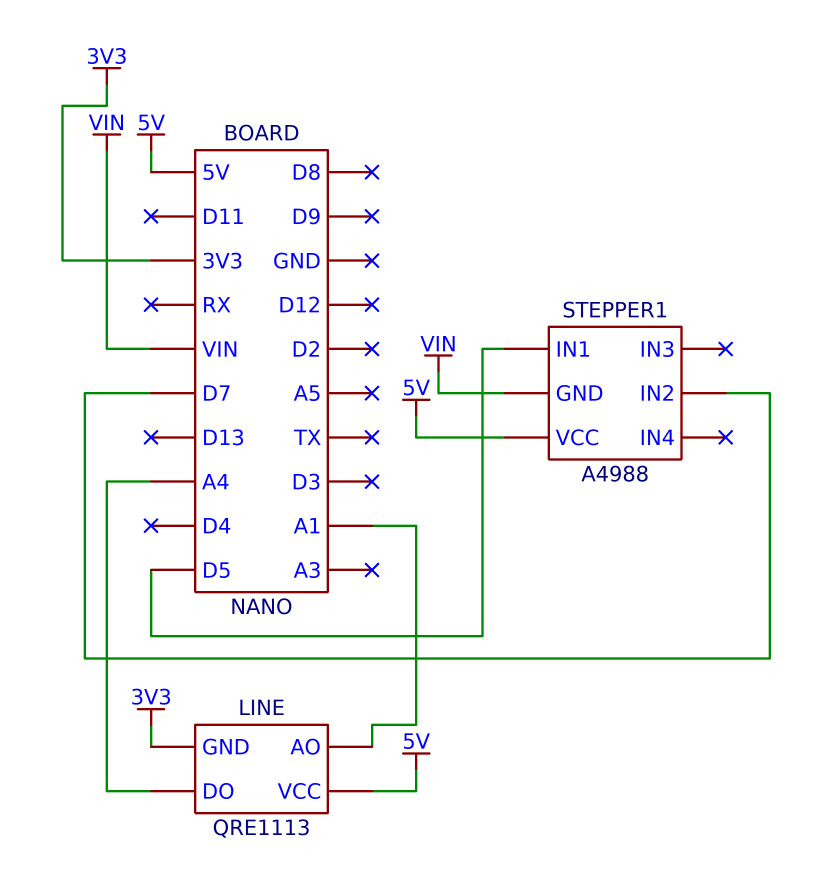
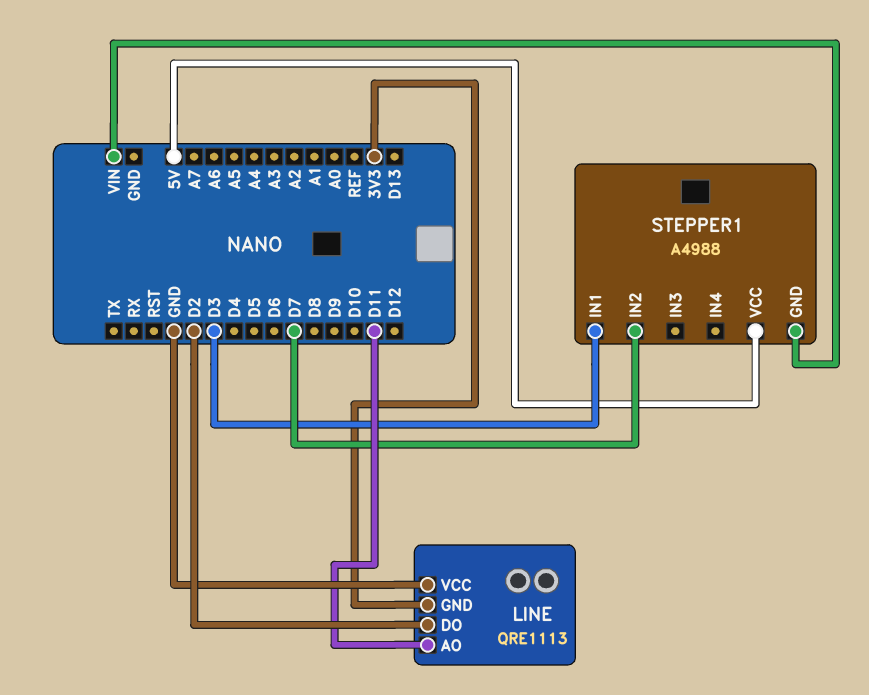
LINE pin AO: A1 -> D11
LINE pin DO: A4 -> D2
LINE pin VCC: 5V -> GND
STEPPER1 pin IN1: D5 -> D3

